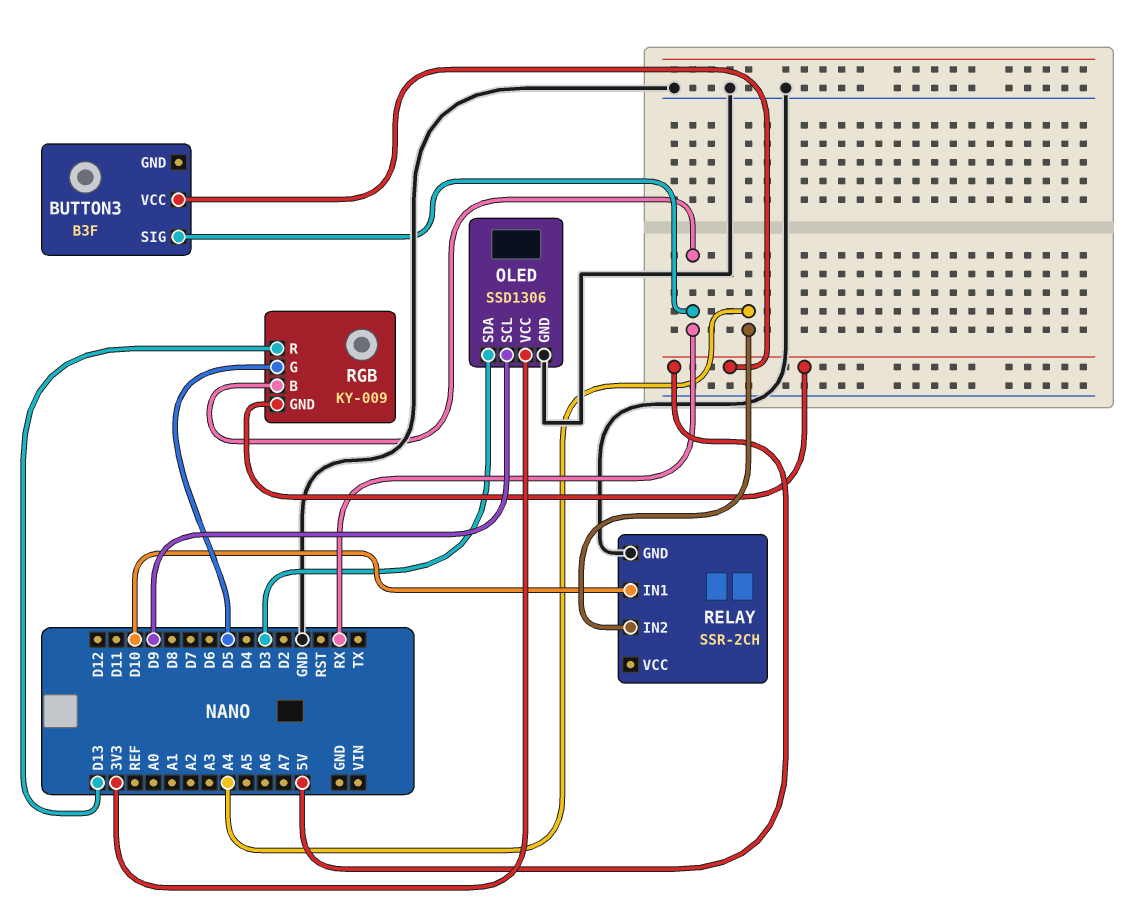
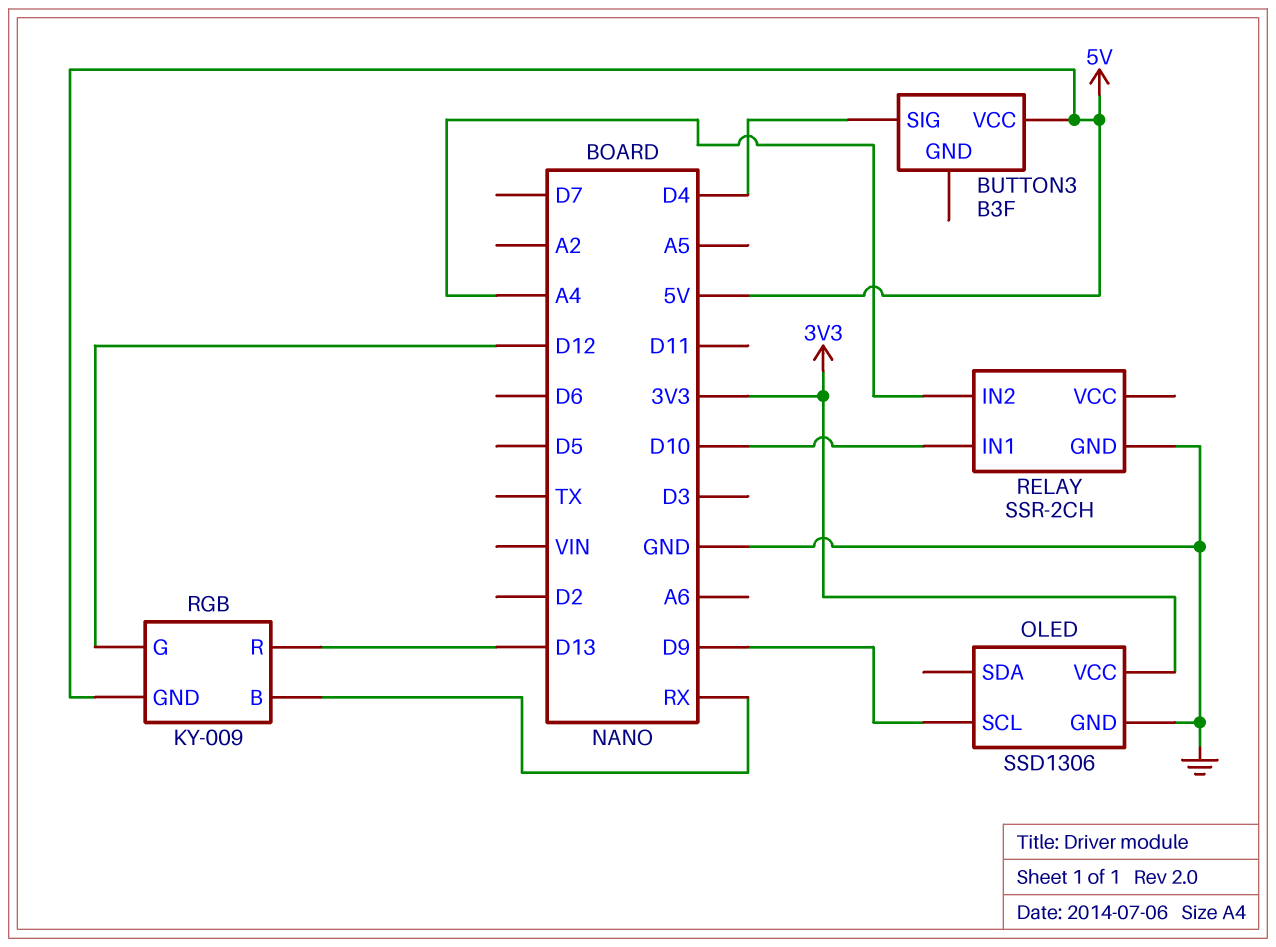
BUTTON3 pin SIG: RX -> D4
OLED pin SDA: D3 -> none
RGB pin G: D5 -> D12

